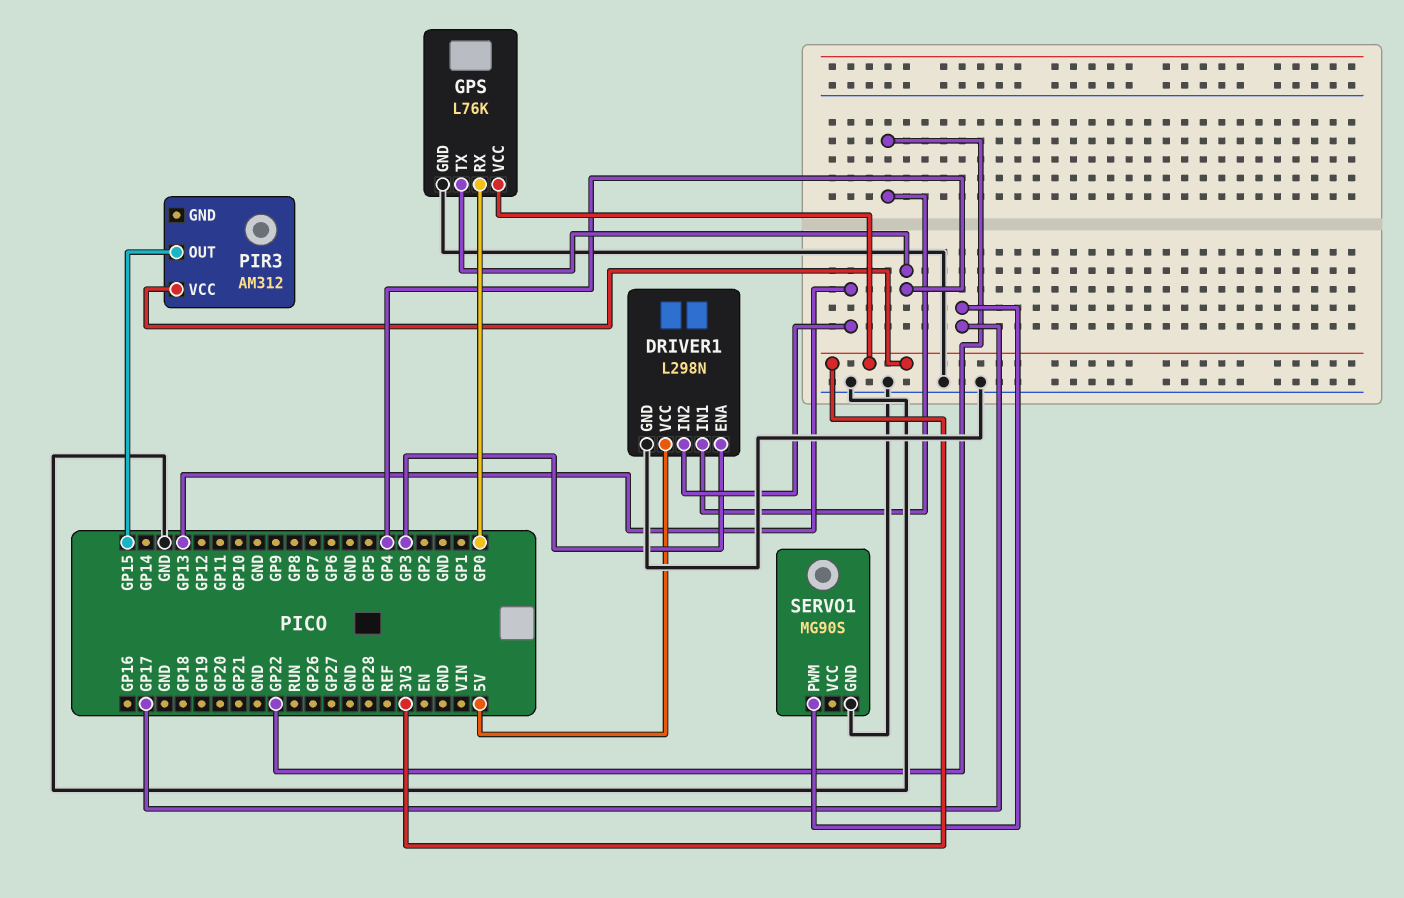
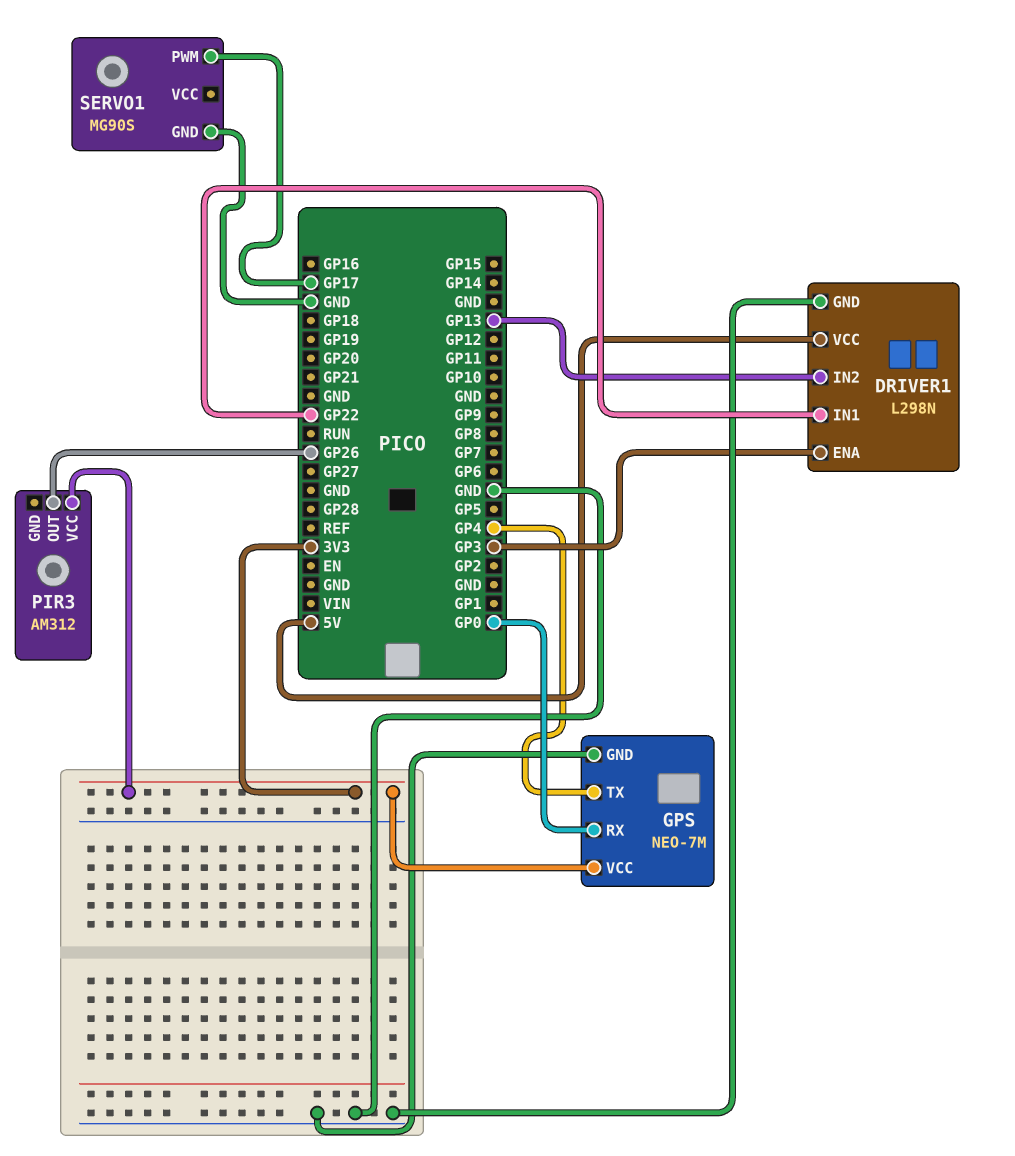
GPS: L76K -> NEO-7M
PIR3 pin OUT: GP15 -> GP26

